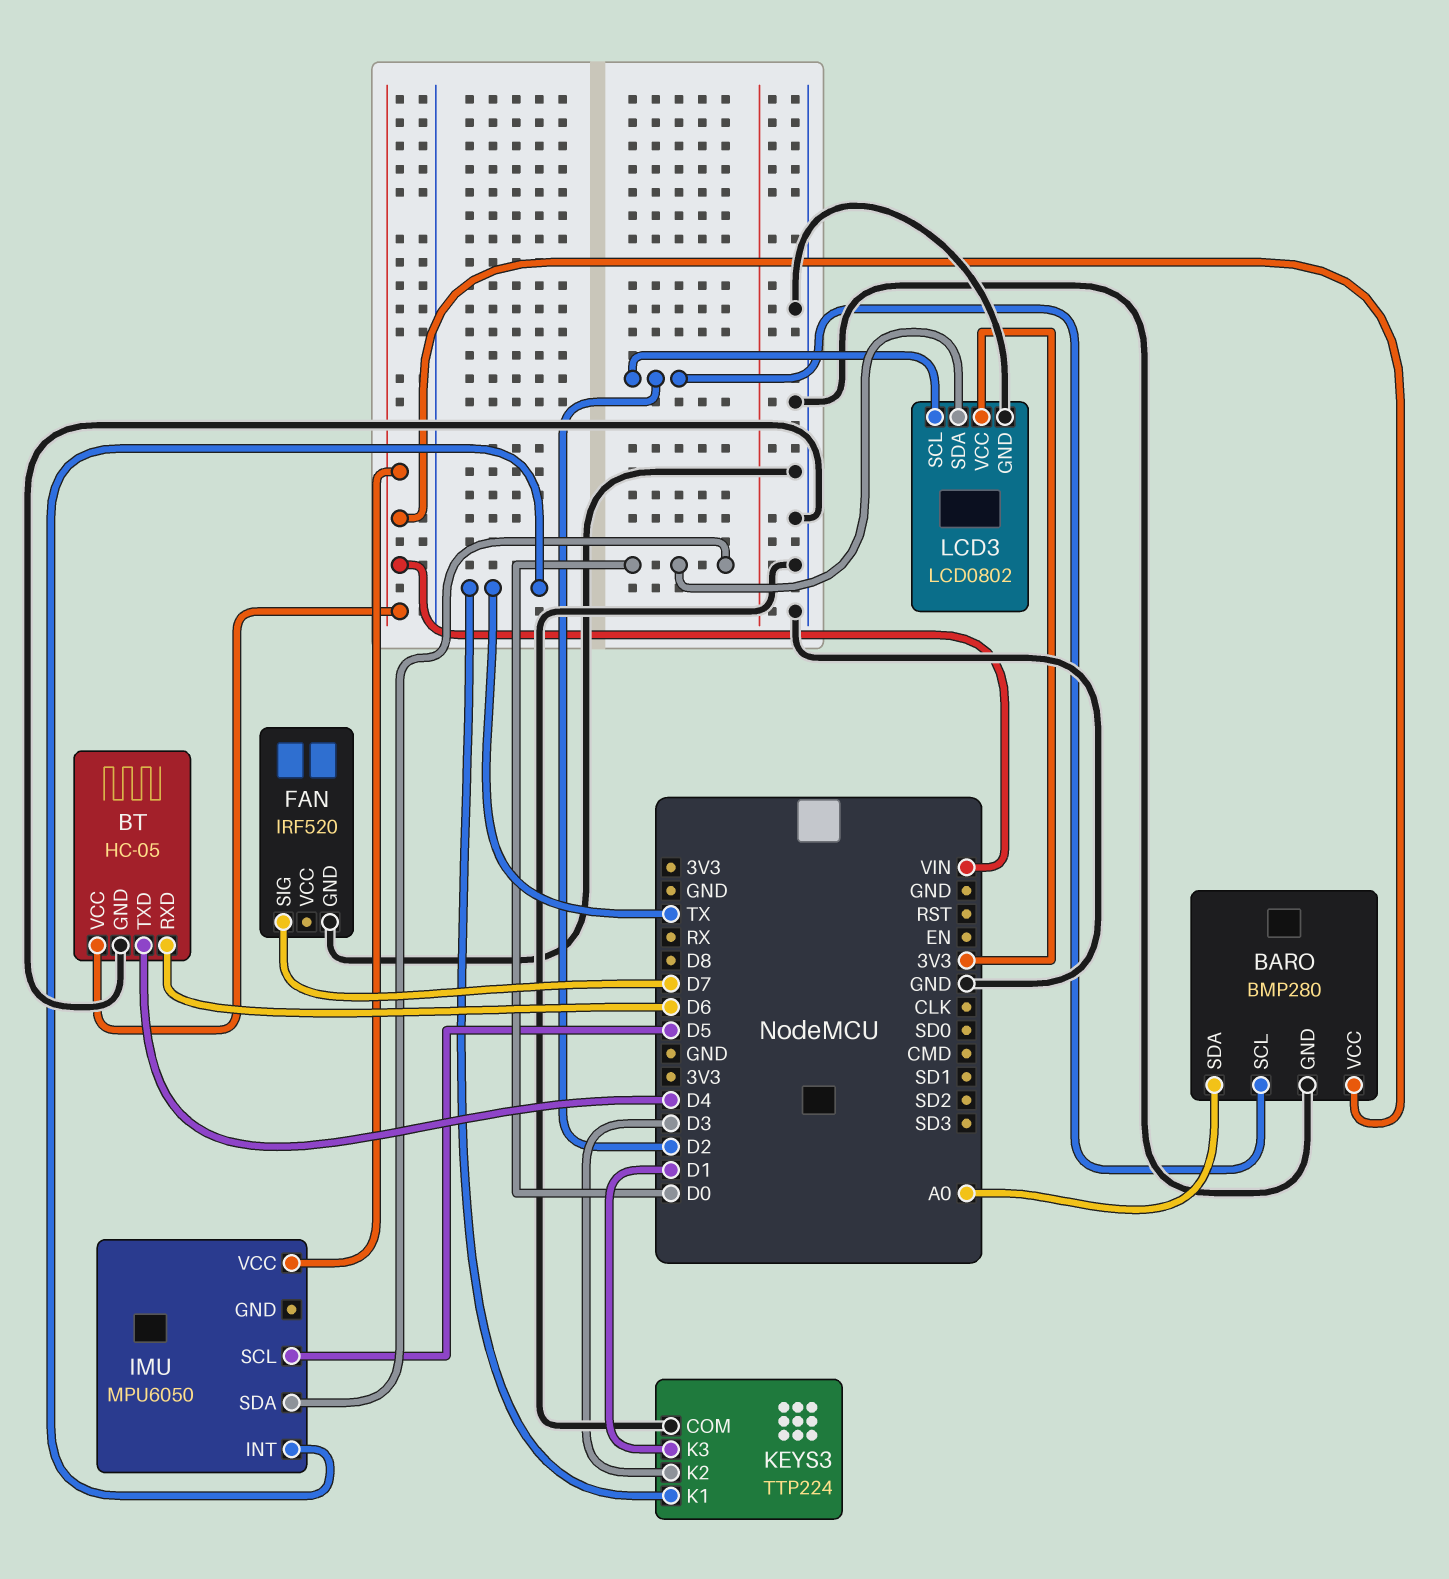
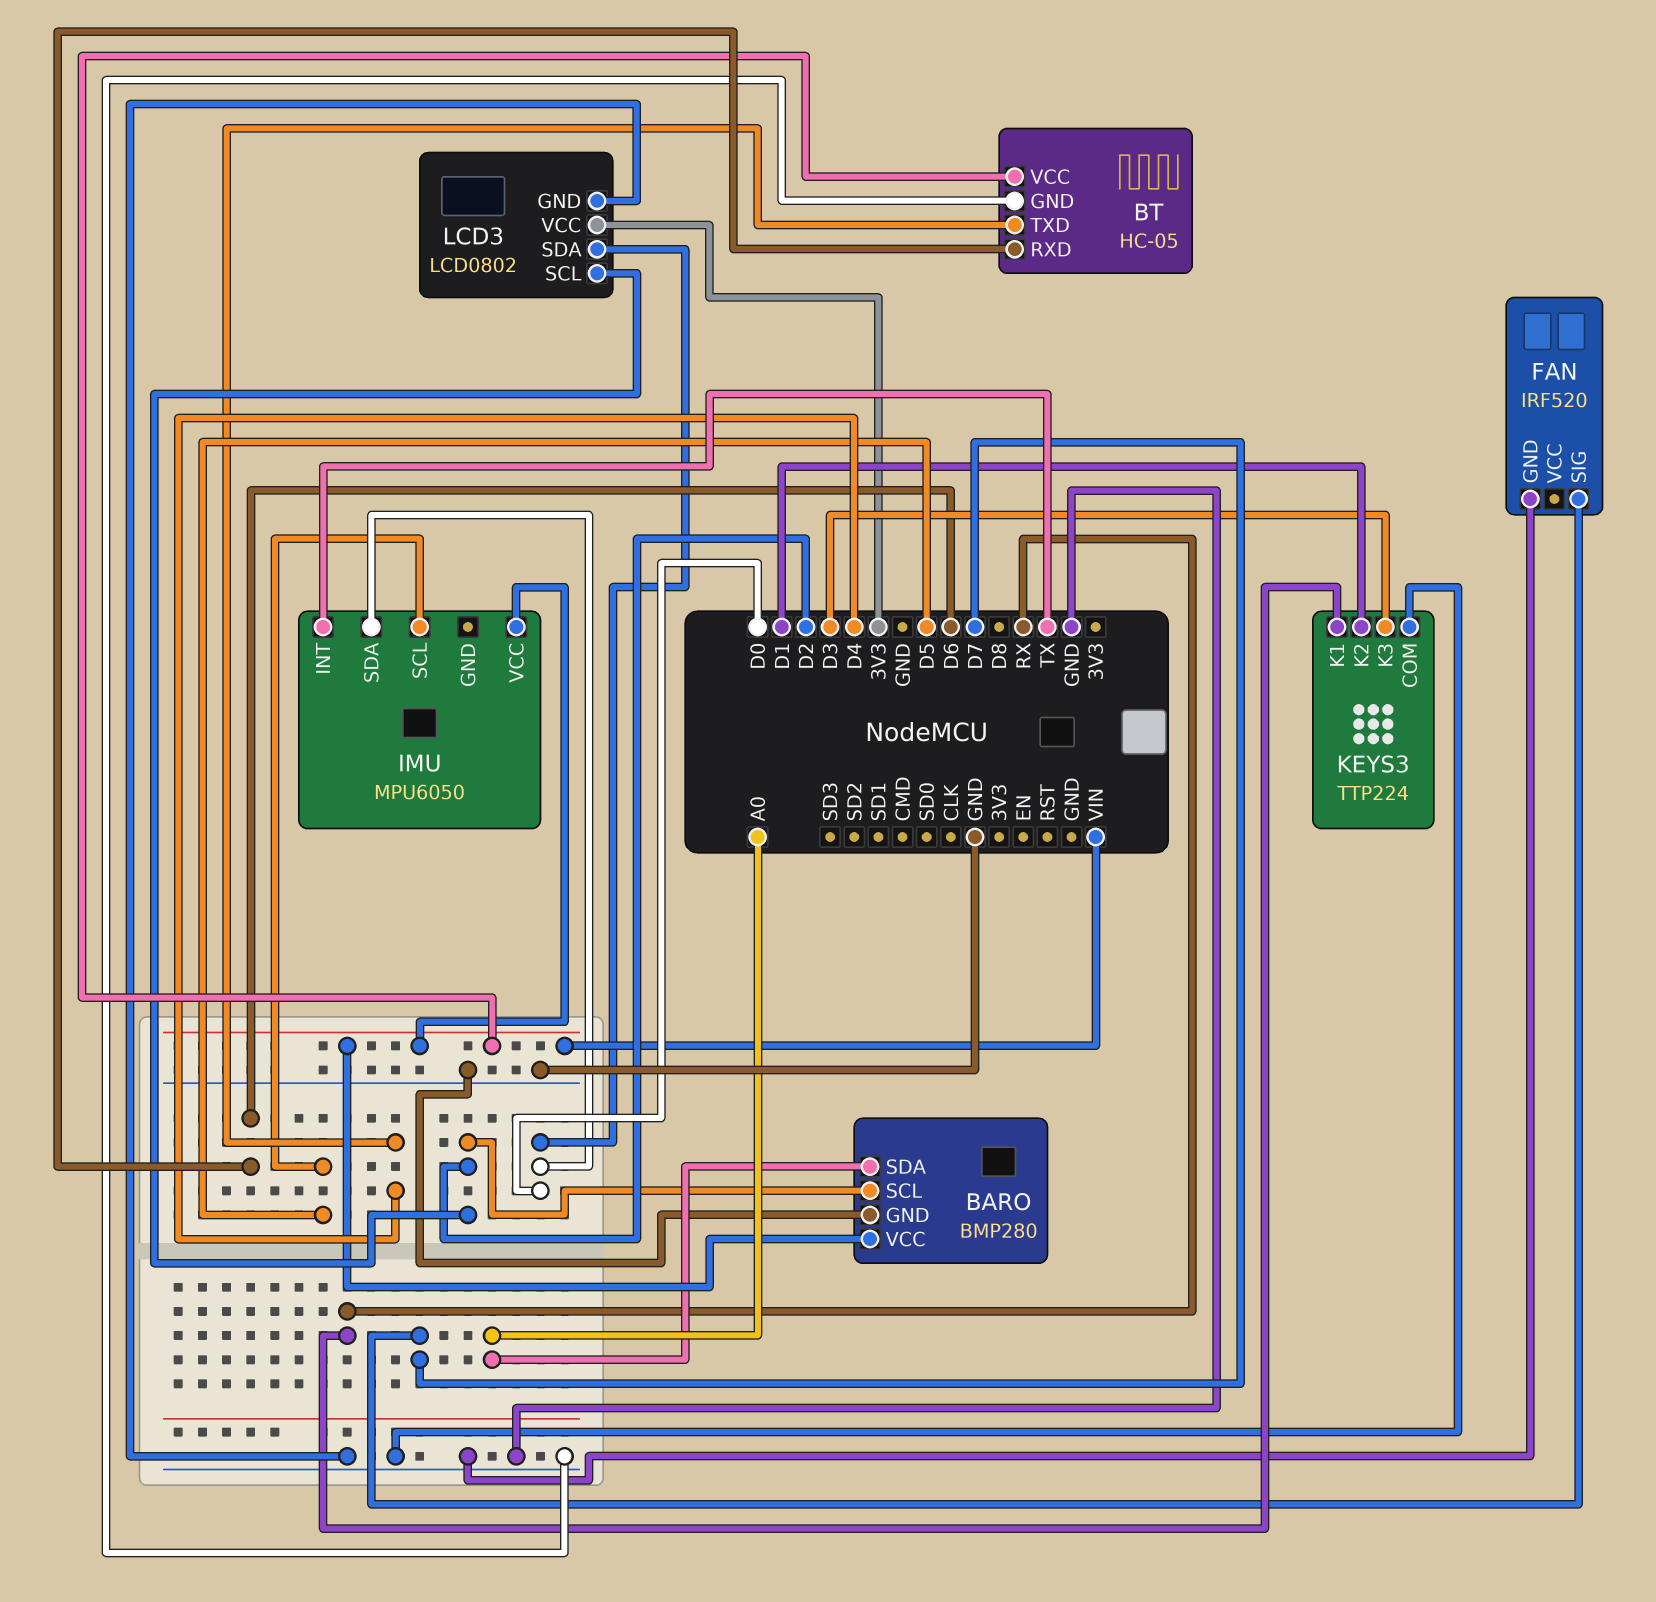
KEYS3 pin K1: TX -> RX
KEYS3 pin K2: D3 -> D1
KEYS3 pin K3: D1 -> D3

